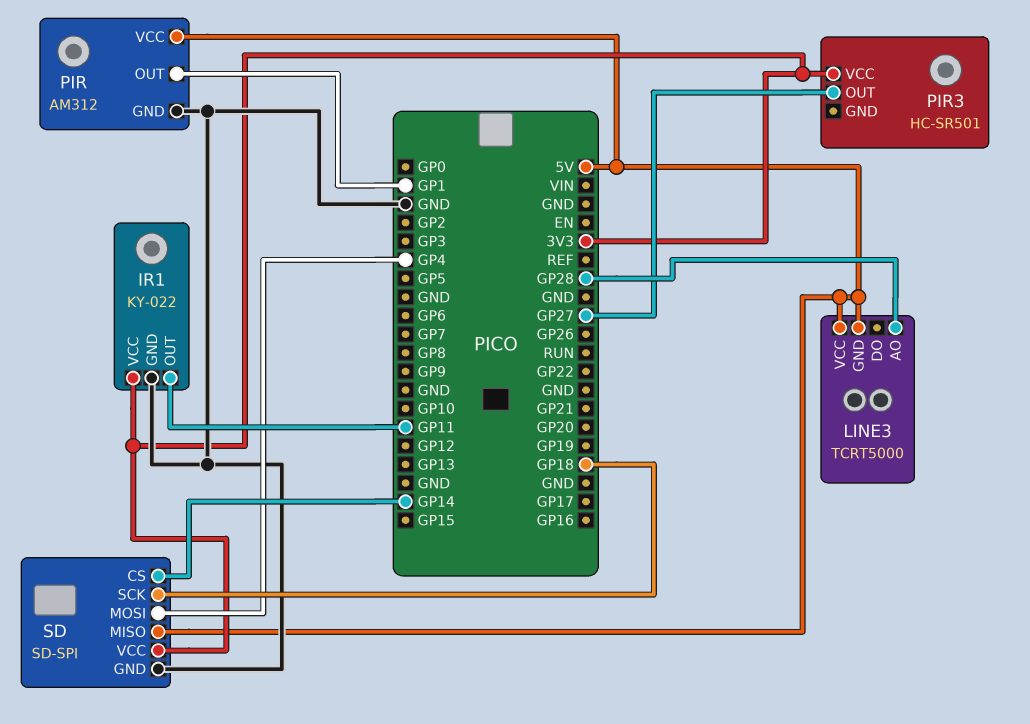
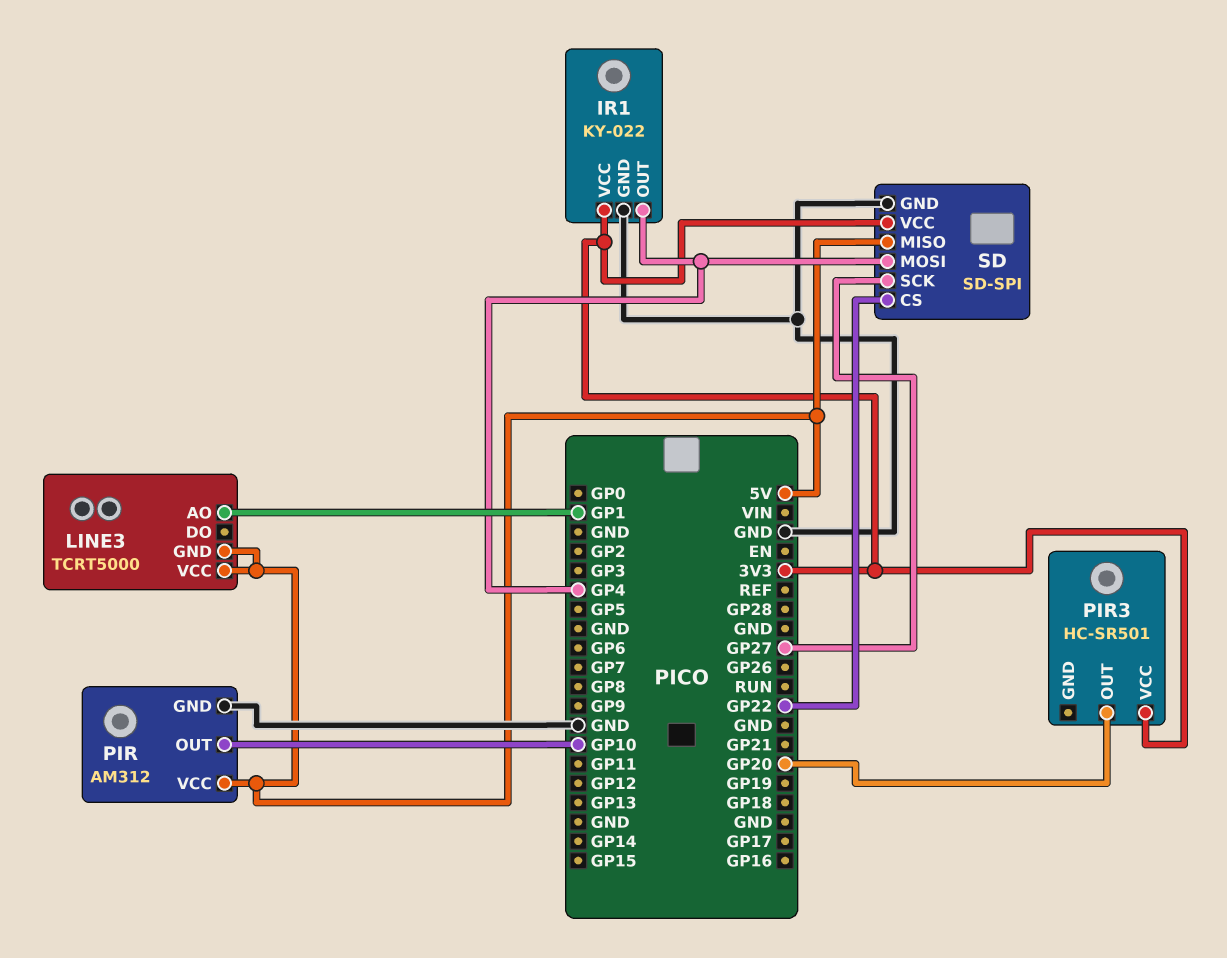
IR1 pin OUT: GP11 -> GP4
LINE3 pin AO: GP28 -> GP1
PIR pin OUT: GP1 -> GP10
PIR3 pin OUT: GP27 -> GP20
SD pin CS: GP14 -> GP22
SD pin SCK: GP18 -> GP27

